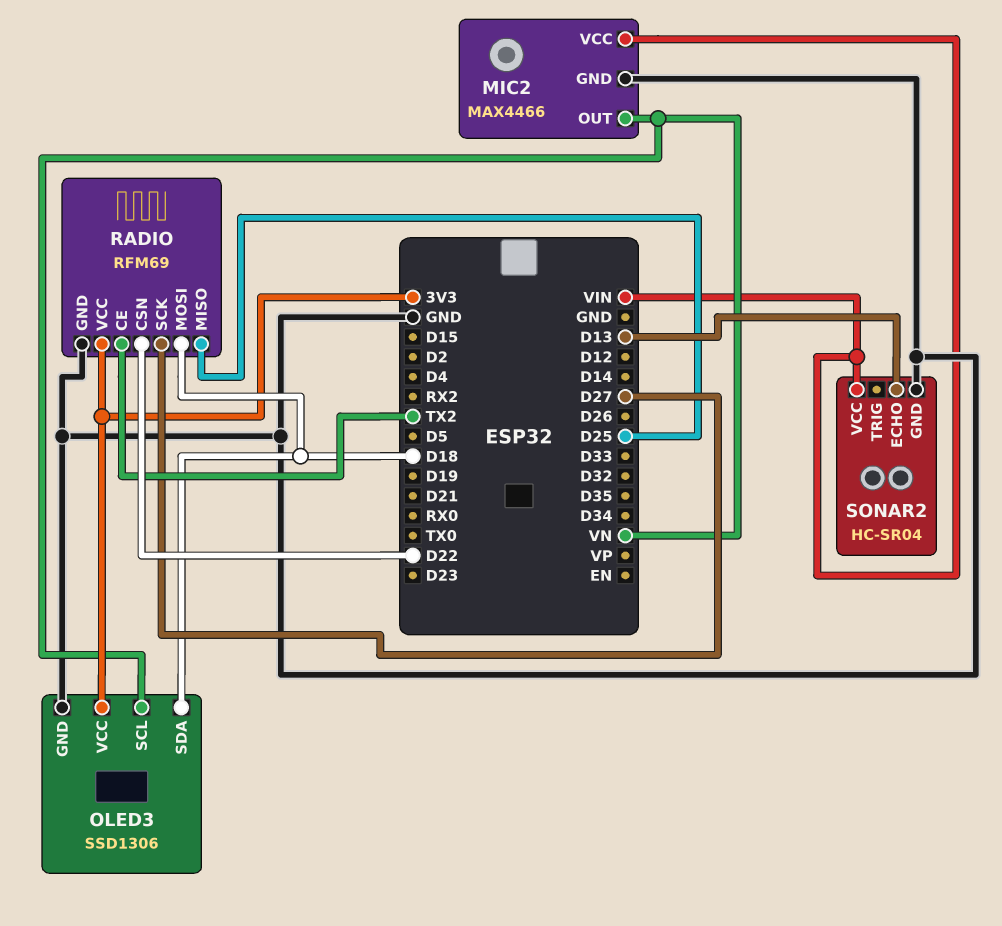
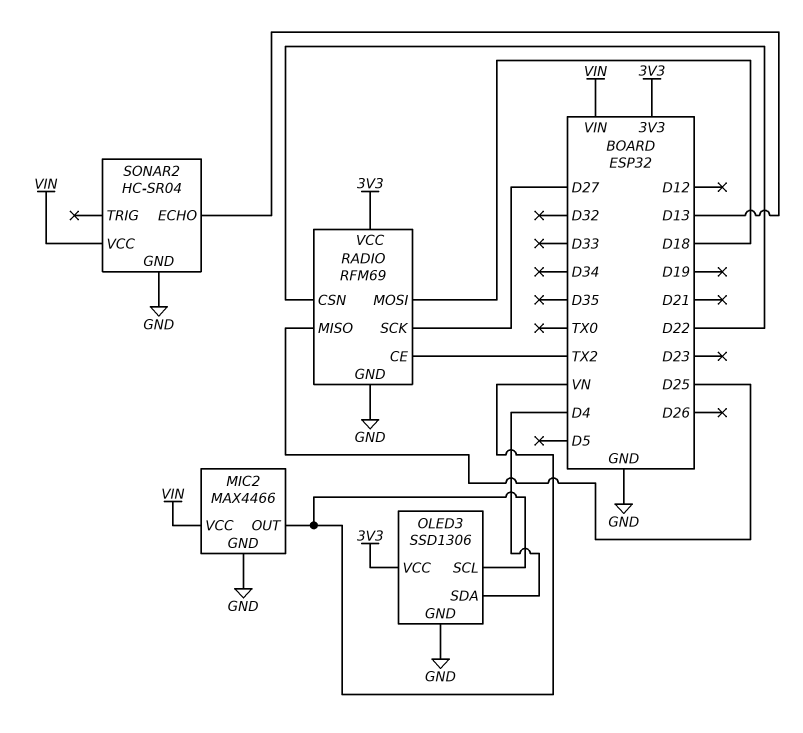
OLED3 pin SDA: D18 -> D4

